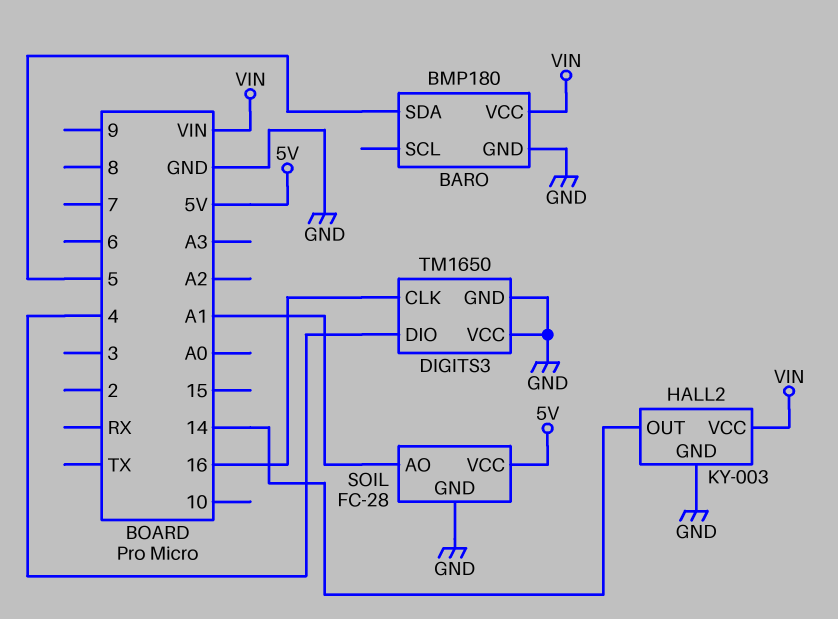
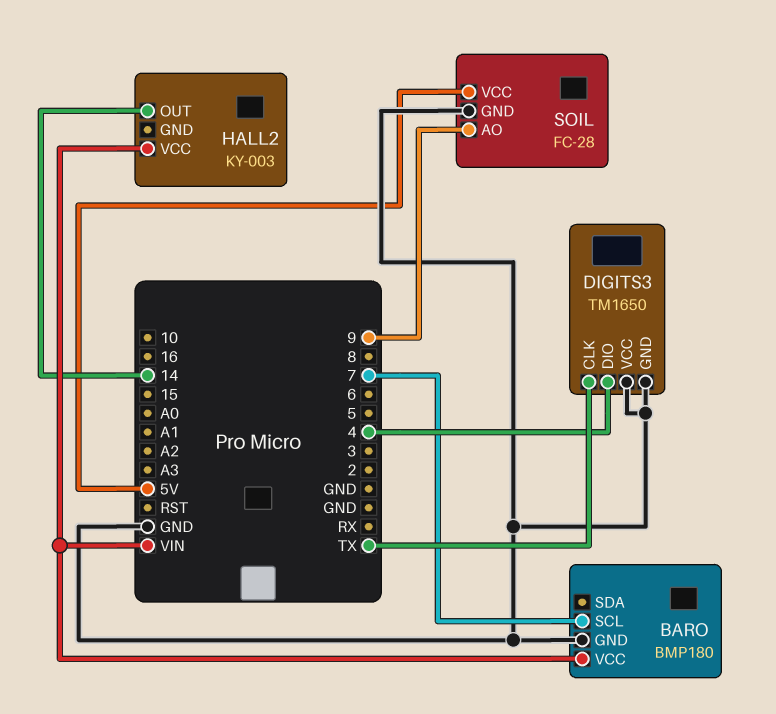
BARO pin SCL: none -> 7
BARO pin SDA: 5 -> none
DIGITS3 pin CLK: 16 -> TX
HALL2 pin GND: GND -> none
SOIL pin AO: A1 -> 9

